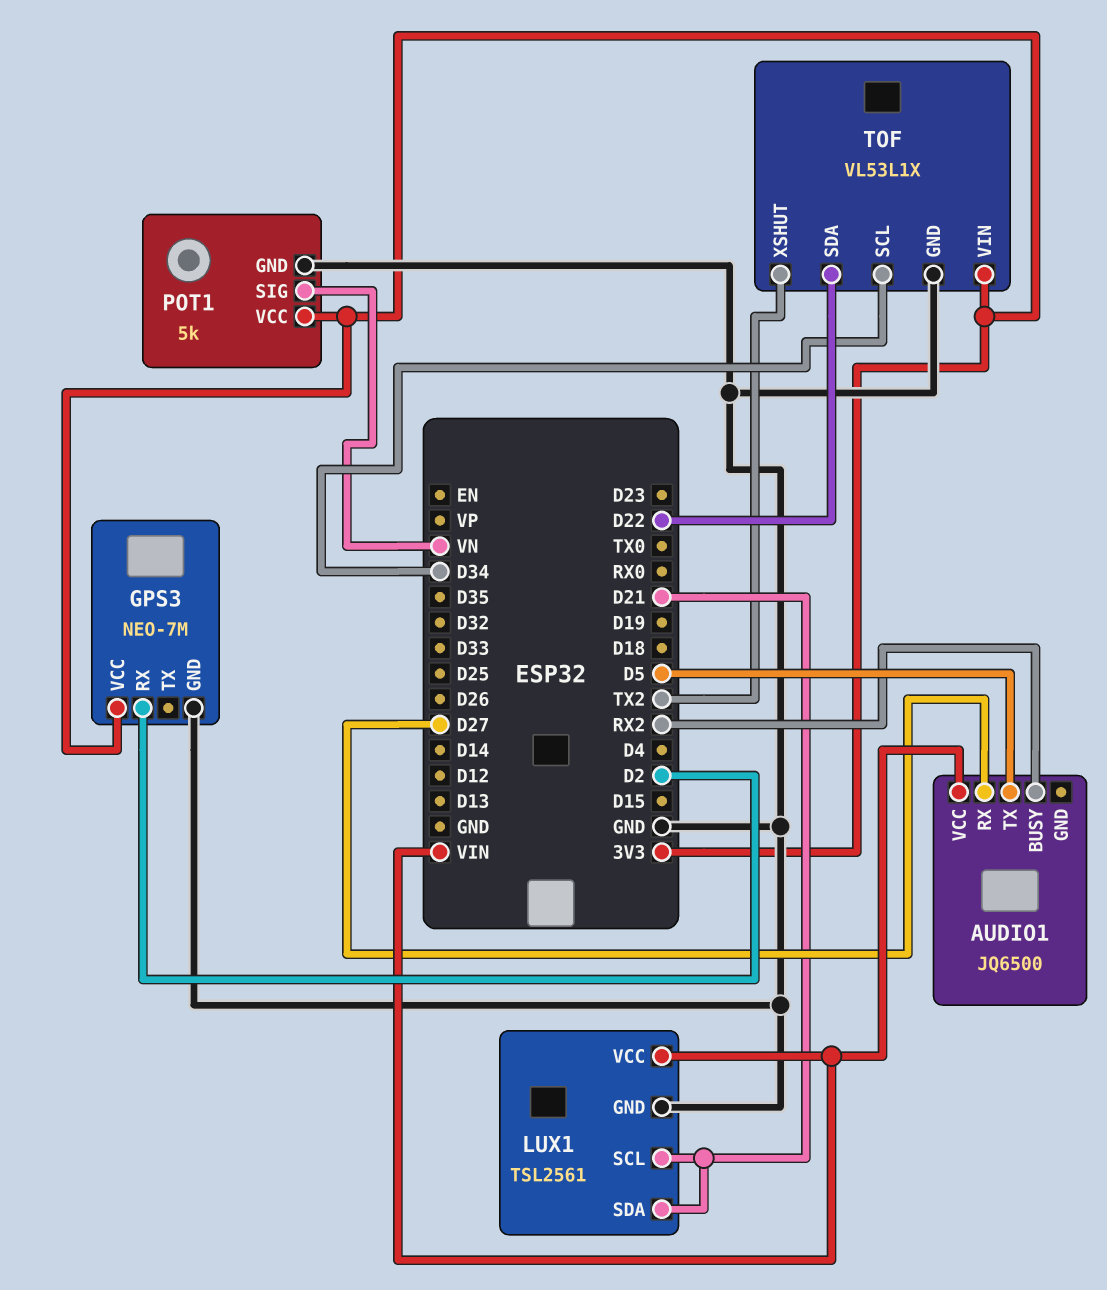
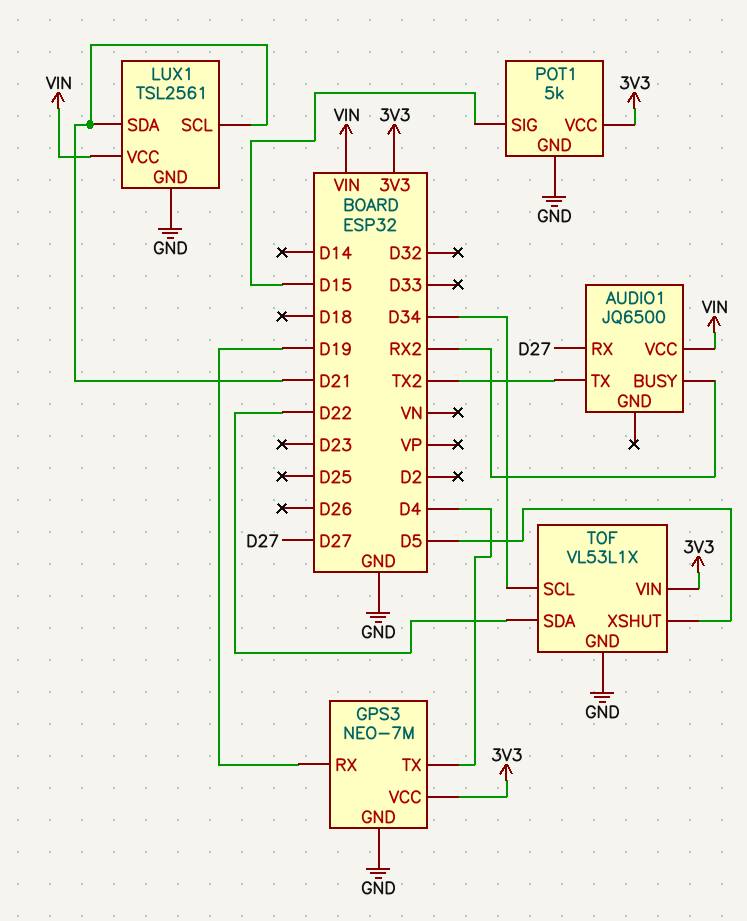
AUDIO1 pin TX: D5 -> TX2
GPS3 pin RX: D2 -> D19
GPS3 pin TX: none -> D4
POT1 pin SIG: VN -> D15
TOF pin XSHUT: TX2 -> D5

